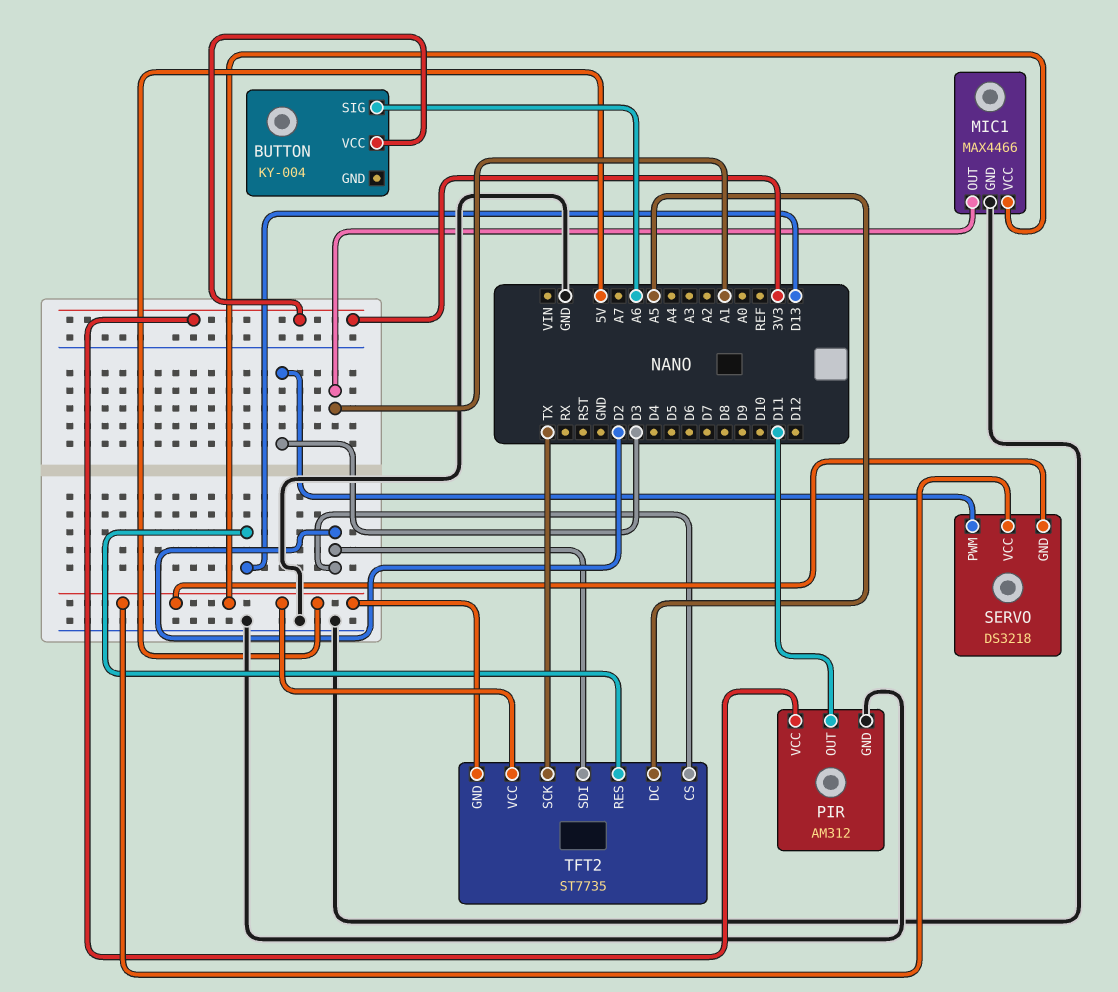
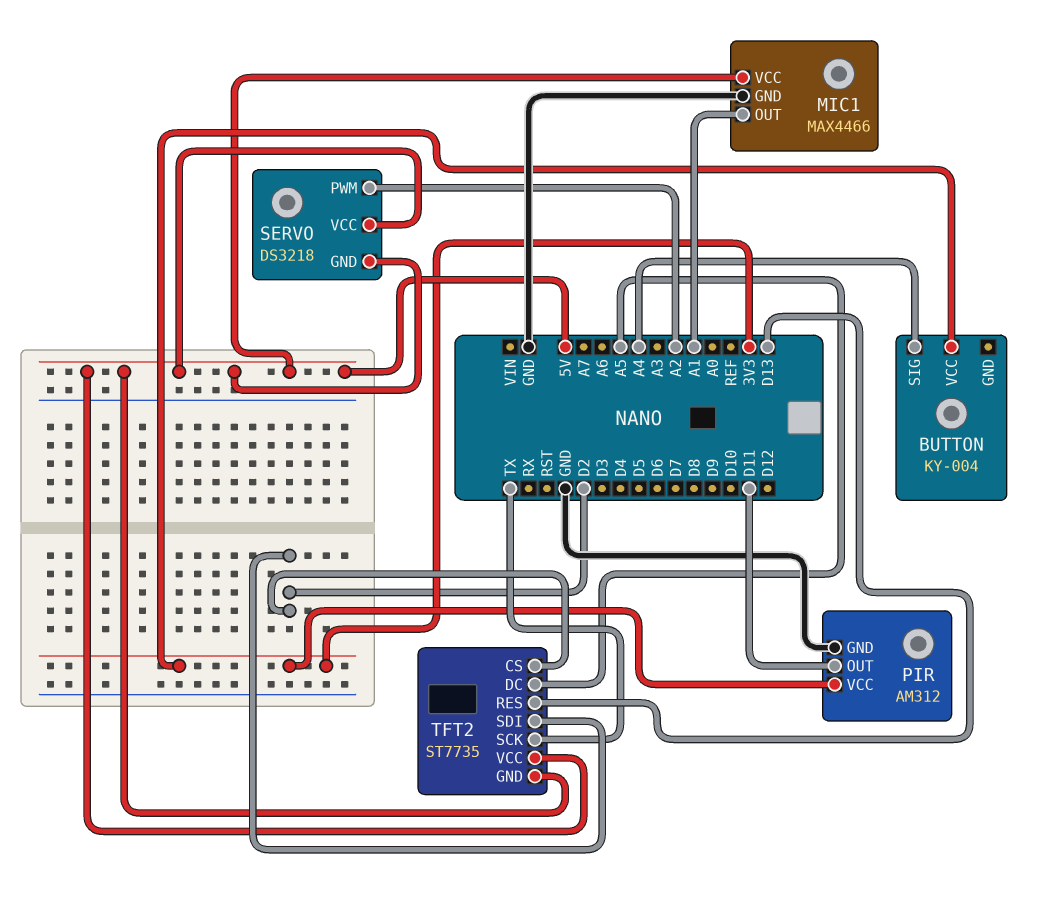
BUTTON pin SIG: A6 -> A4
SERVO pin PWM: D3 -> A2

